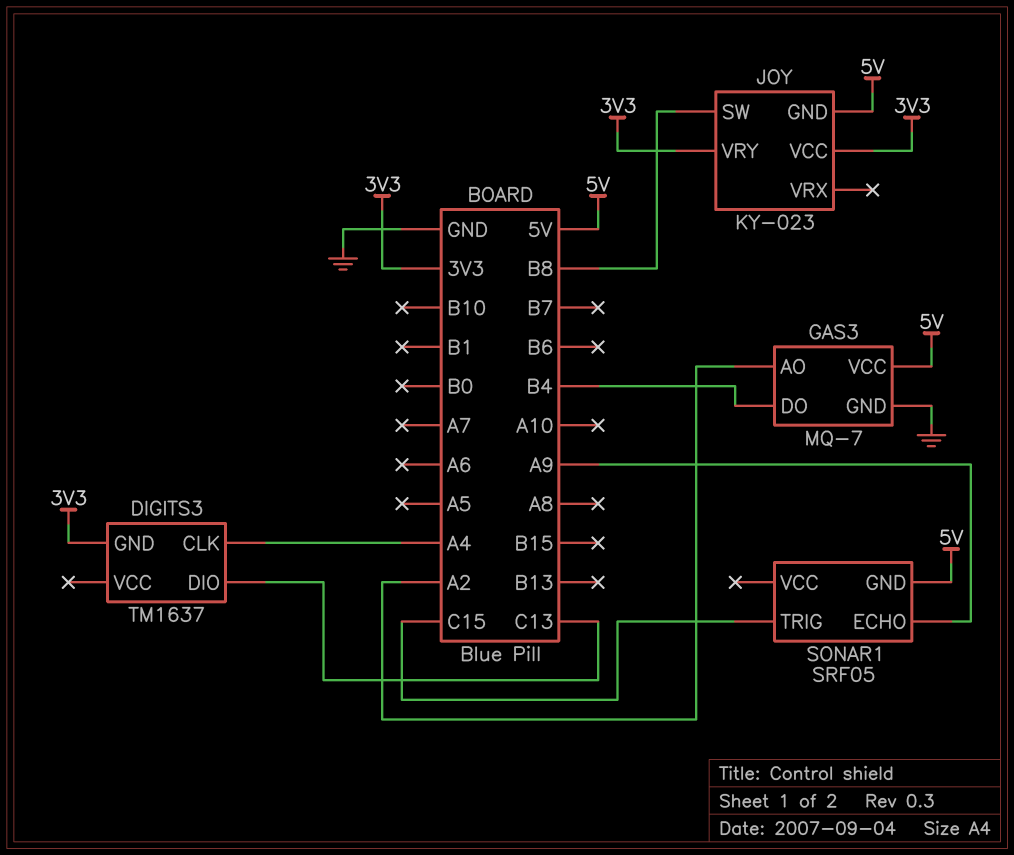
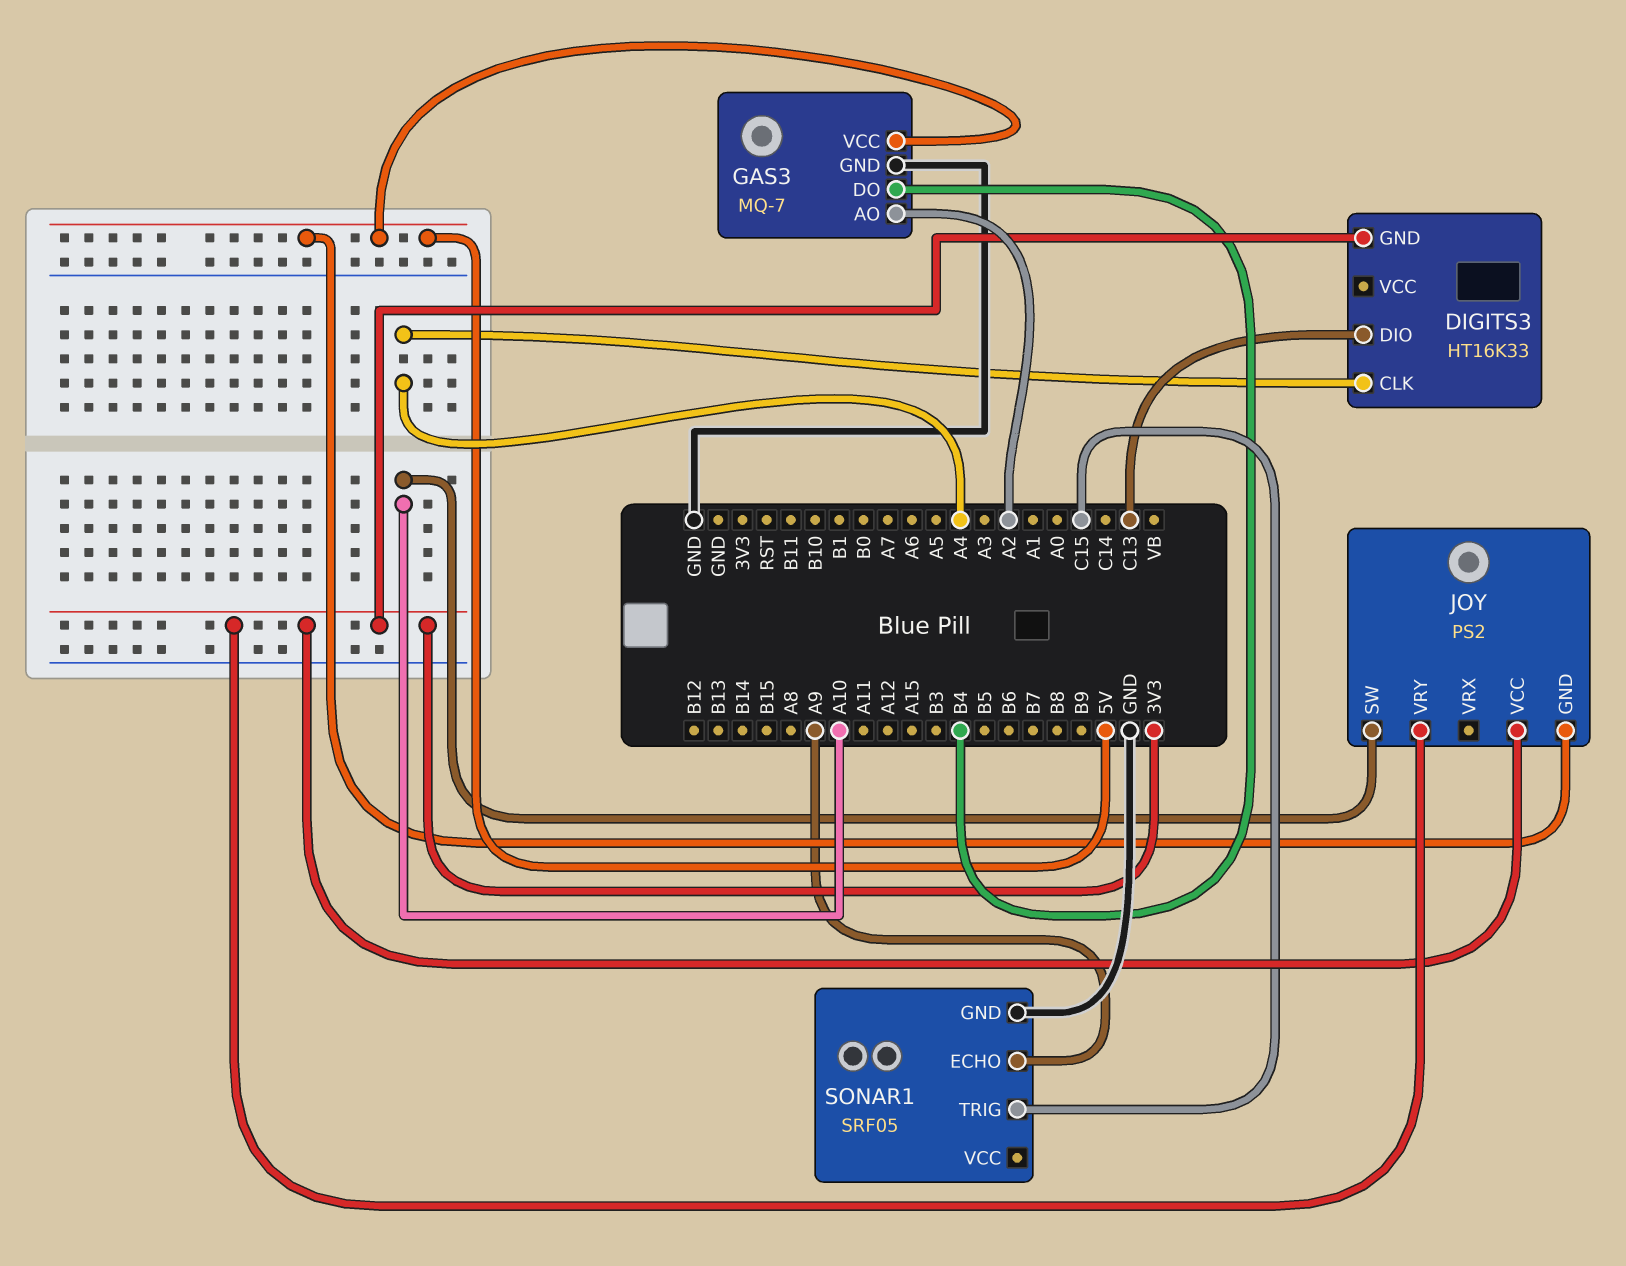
DIGITS3: TM1637 -> HT16K33
JOY: KY-023 -> PS2
JOY pin SW: B8 -> A10
SONAR1 pin GND: 5V -> GND

